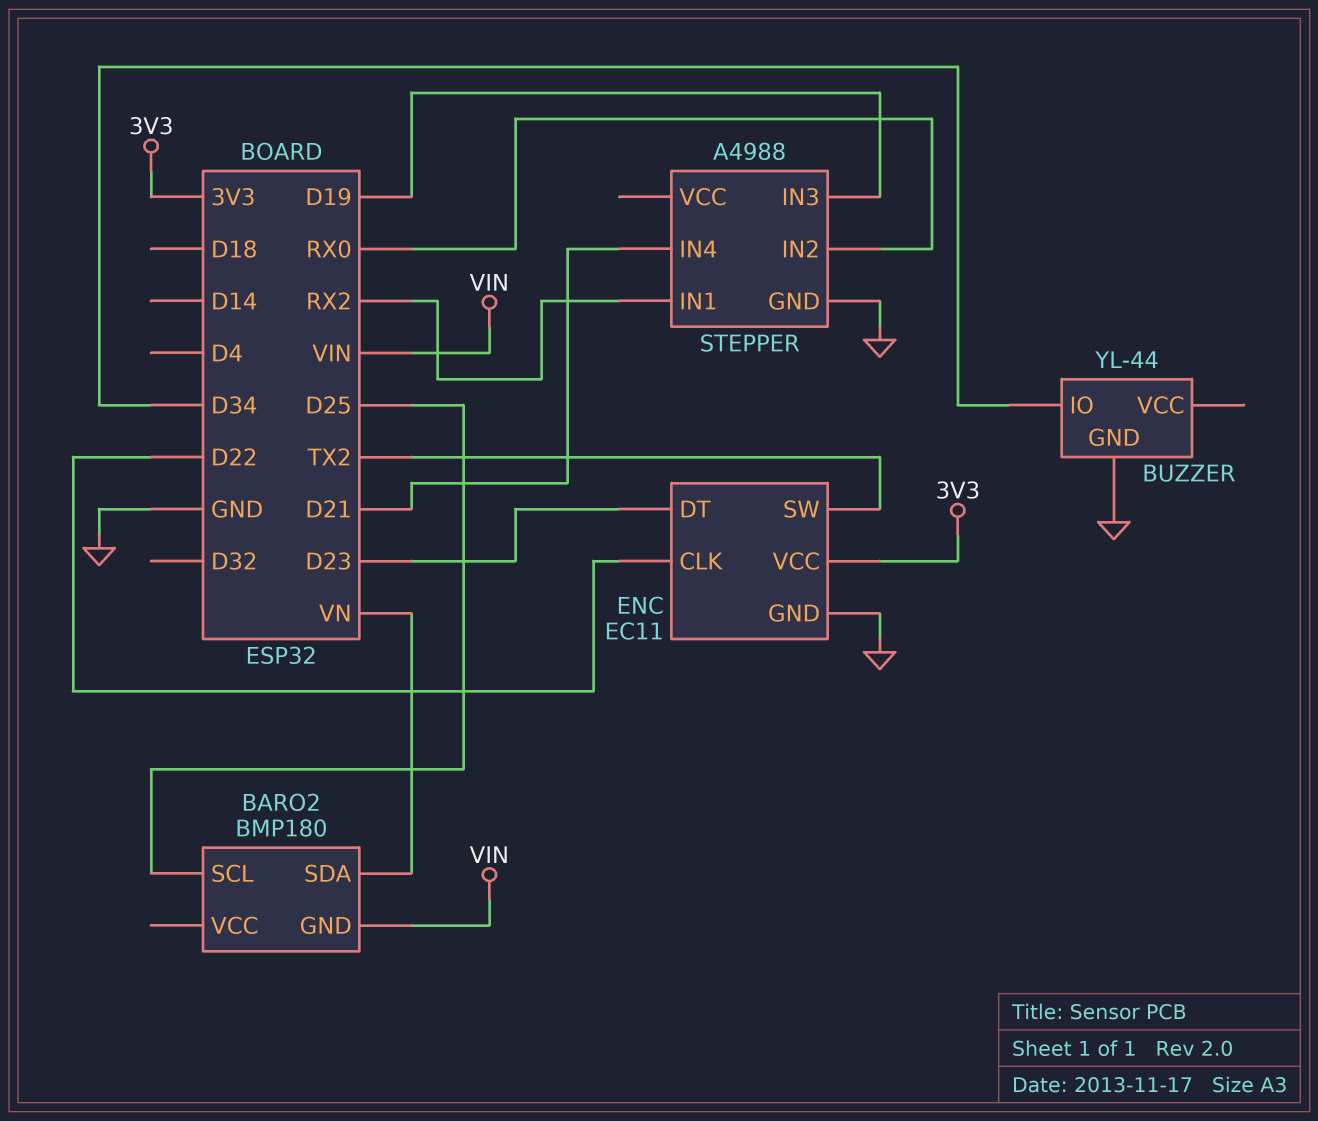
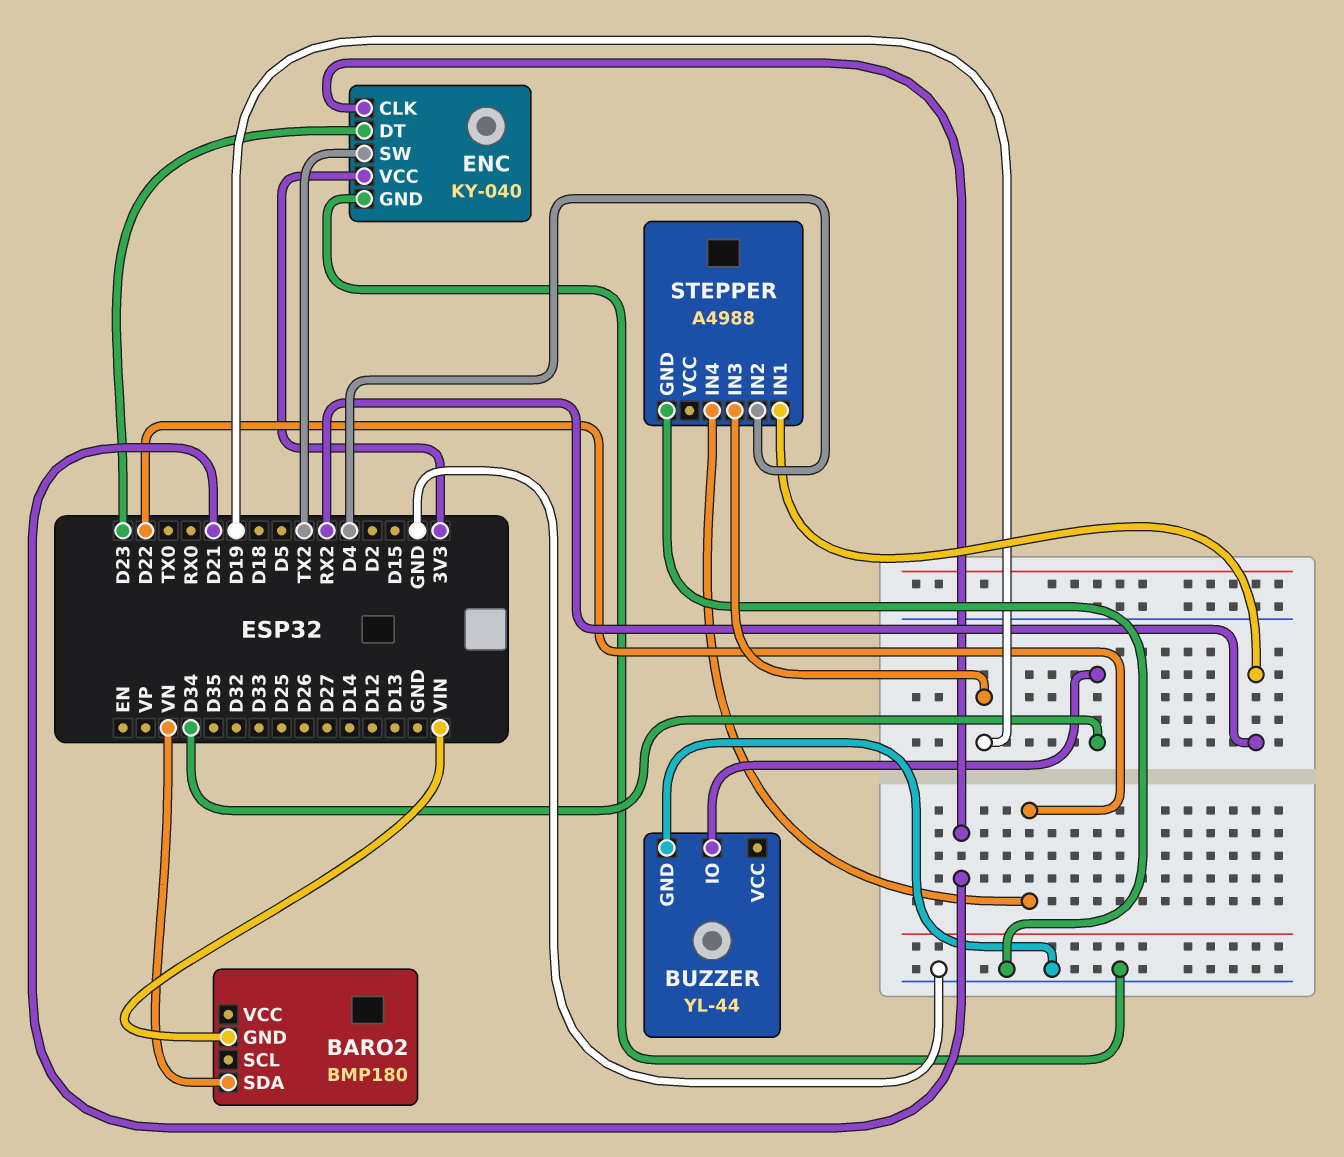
BARO2 pin SCL: D25 -> none
ENC: EC11 -> KY-040
ENC pin CLK: D22 -> D21
STEPPER pin IN2: RX0 -> D4
STEPPER pin IN4: D21 -> D22

